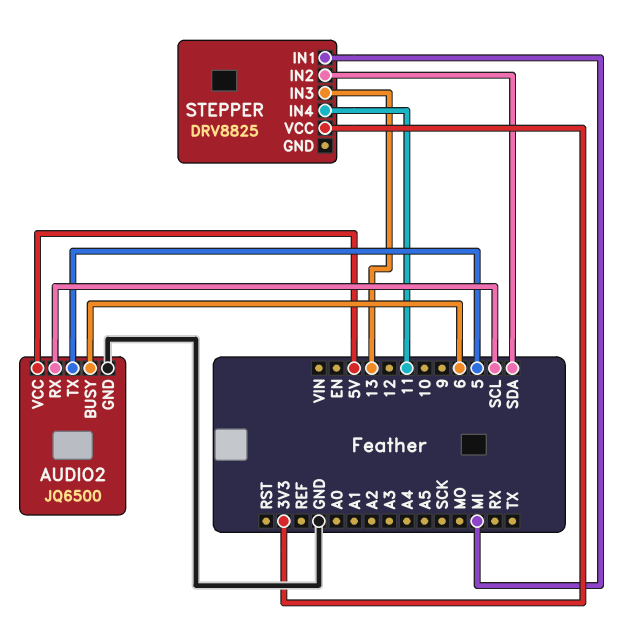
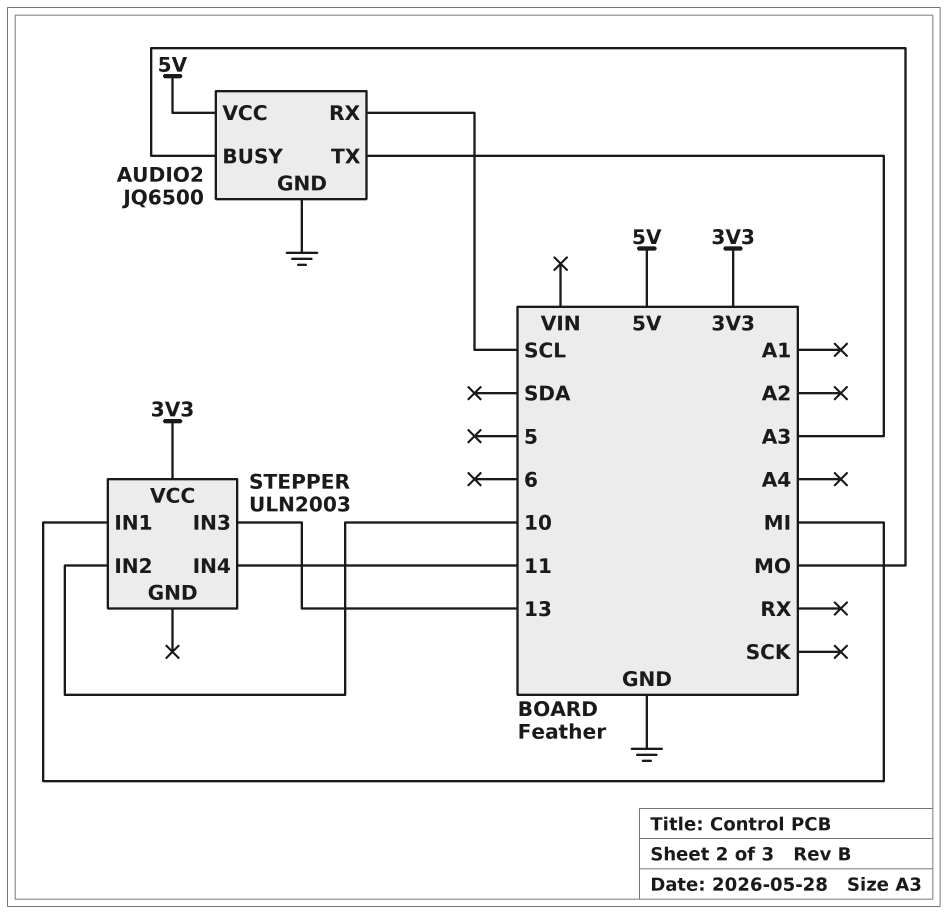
AUDIO2 pin BUSY: 6 -> MO
AUDIO2 pin TX: 5 -> A3
STEPPER: DRV8825 -> ULN2003
STEPPER pin IN2: SDA -> 10

